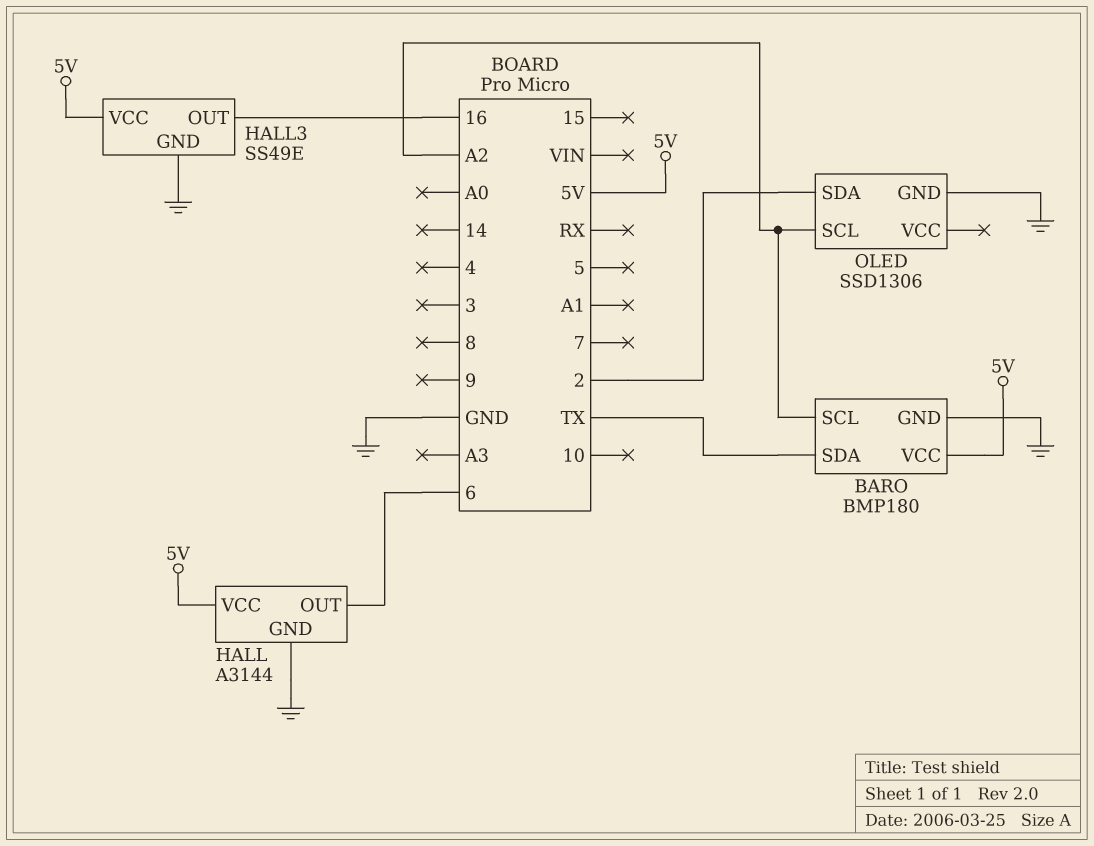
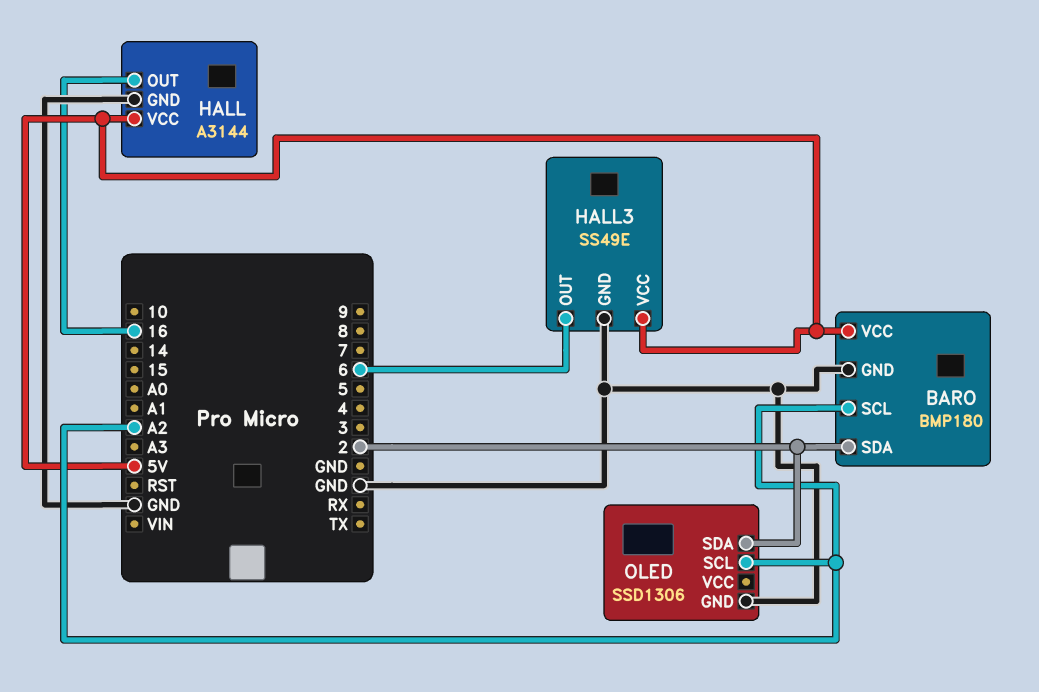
BARO pin SDA: TX -> 2
HALL pin OUT: 6 -> 16
HALL3 pin OUT: 16 -> 6

